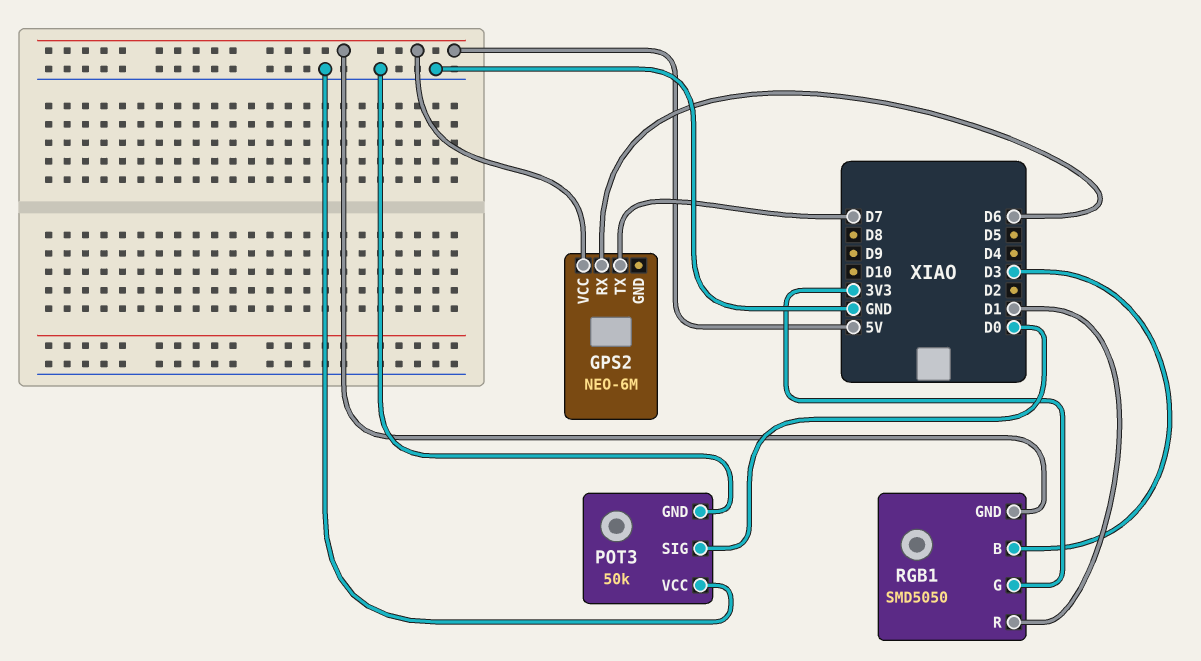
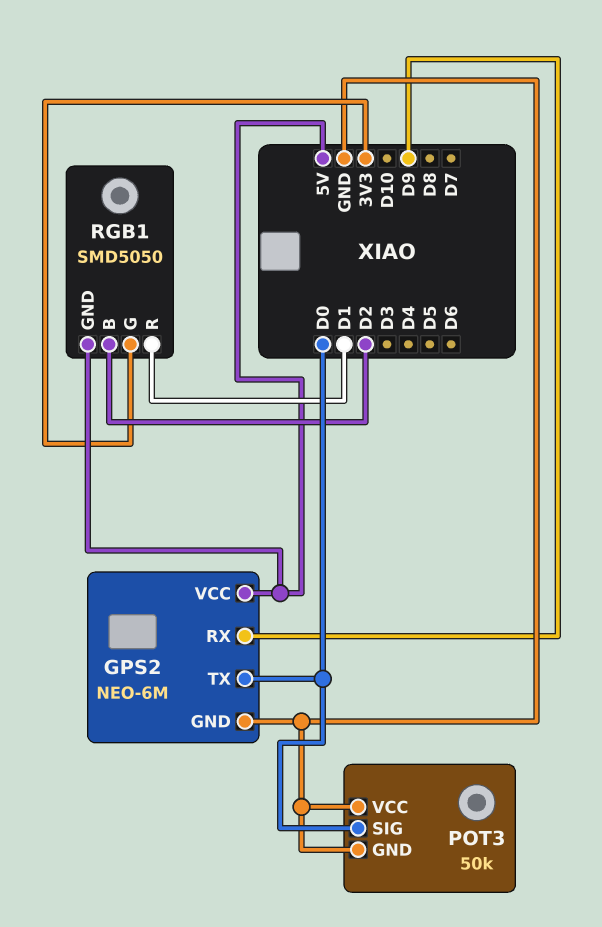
GPS2 pin GND: none -> GND
GPS2 pin RX: D6 -> D9
GPS2 pin TX: D7 -> D0
RGB1 pin B: D3 -> D2

